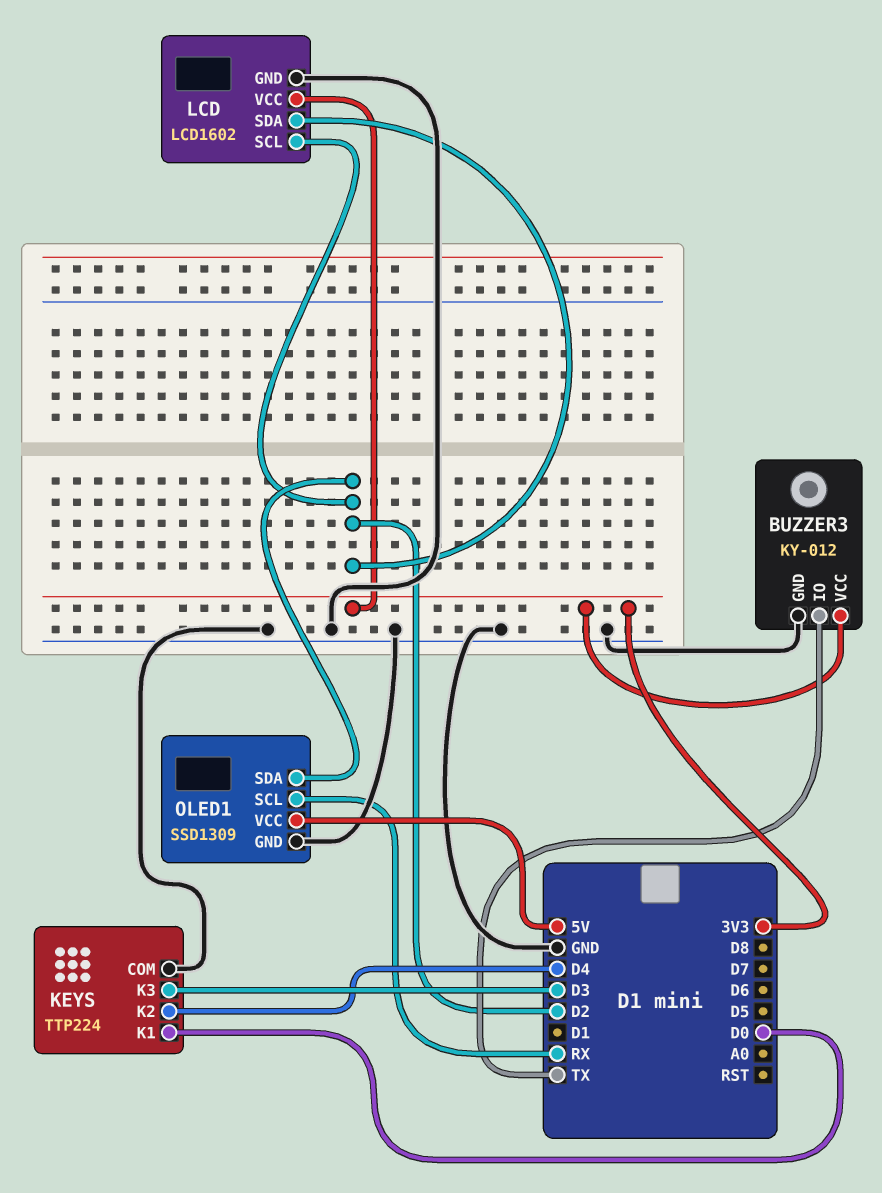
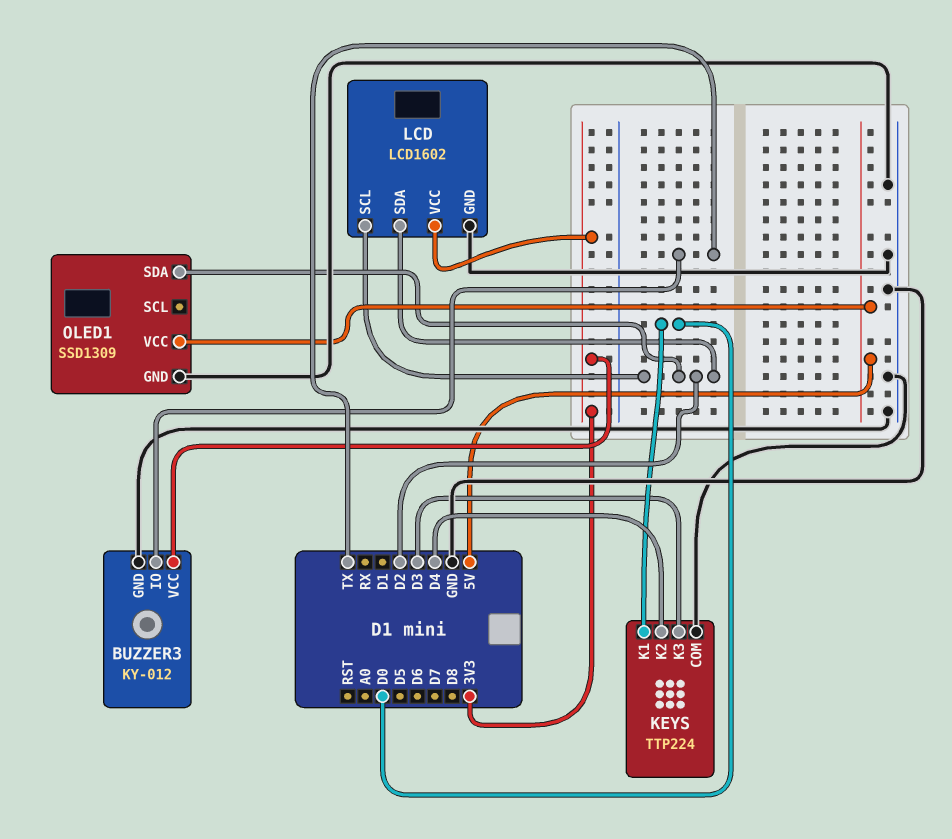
OLED1 pin SCL: RX -> none

